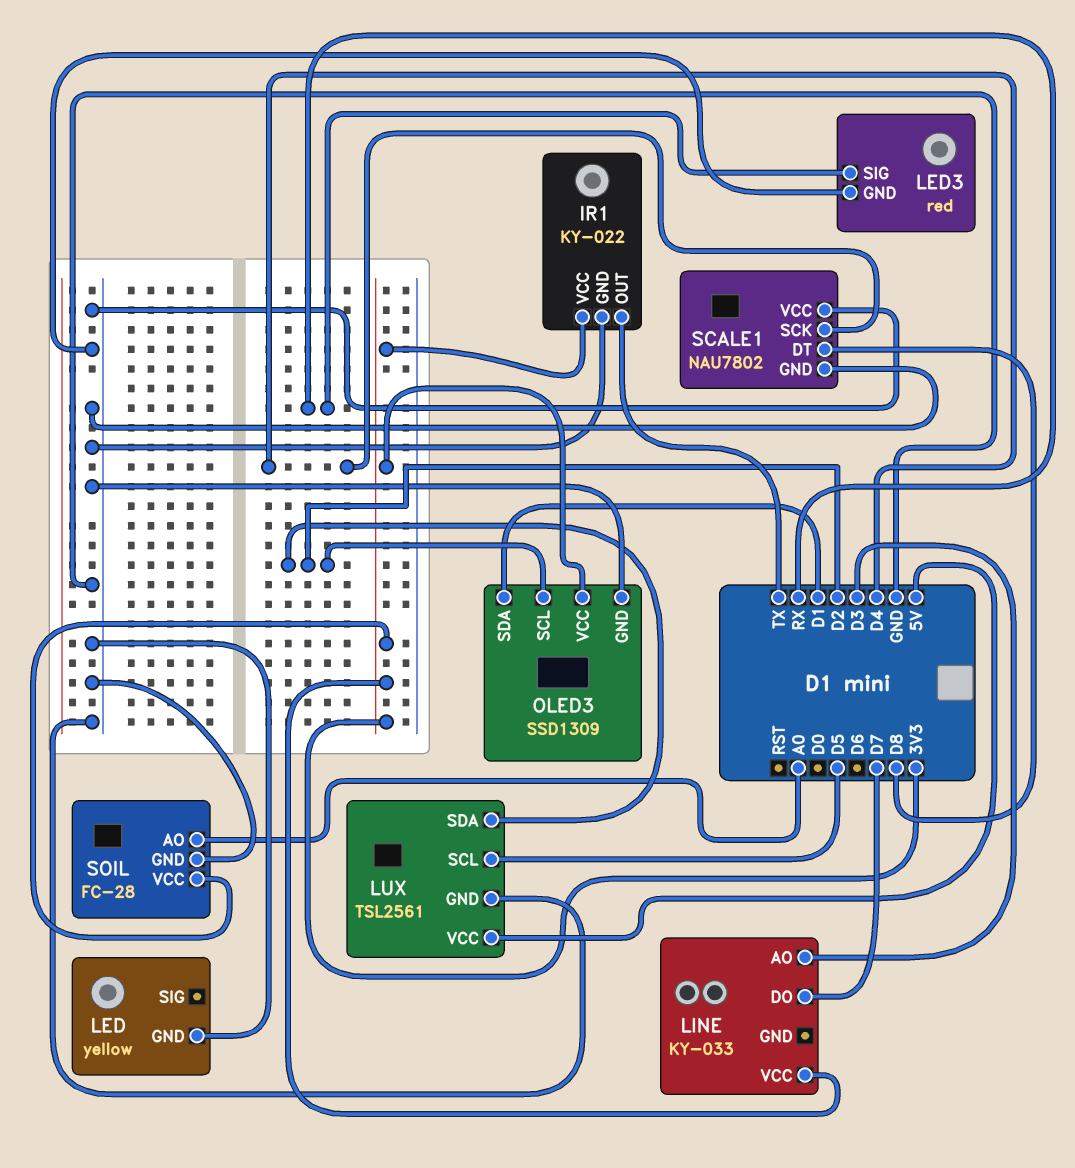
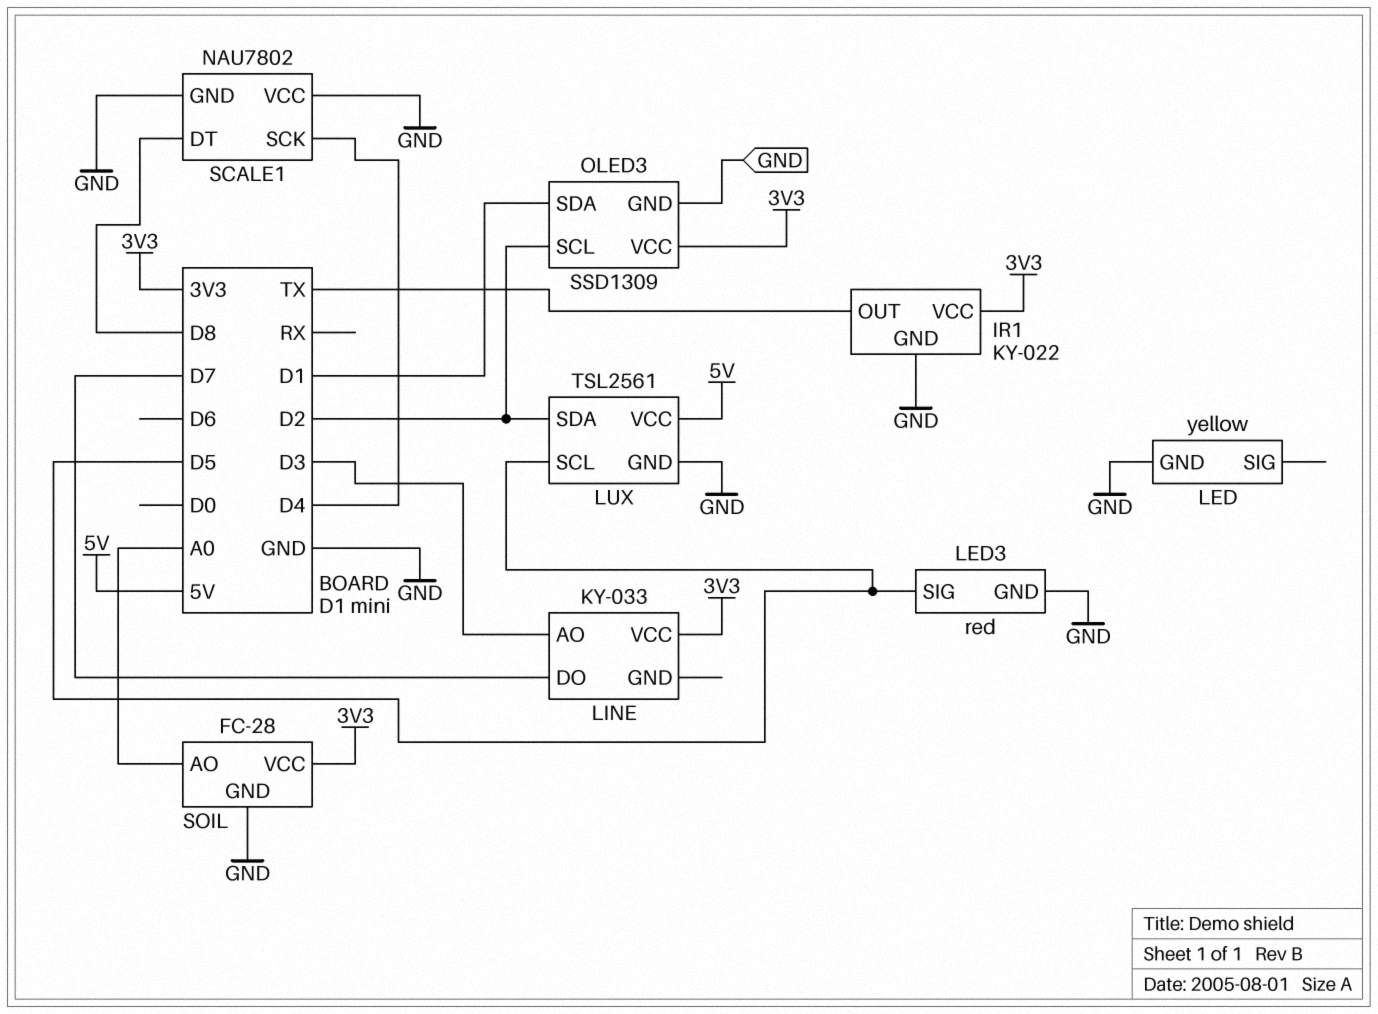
LED3 pin SIG: RX -> D5

